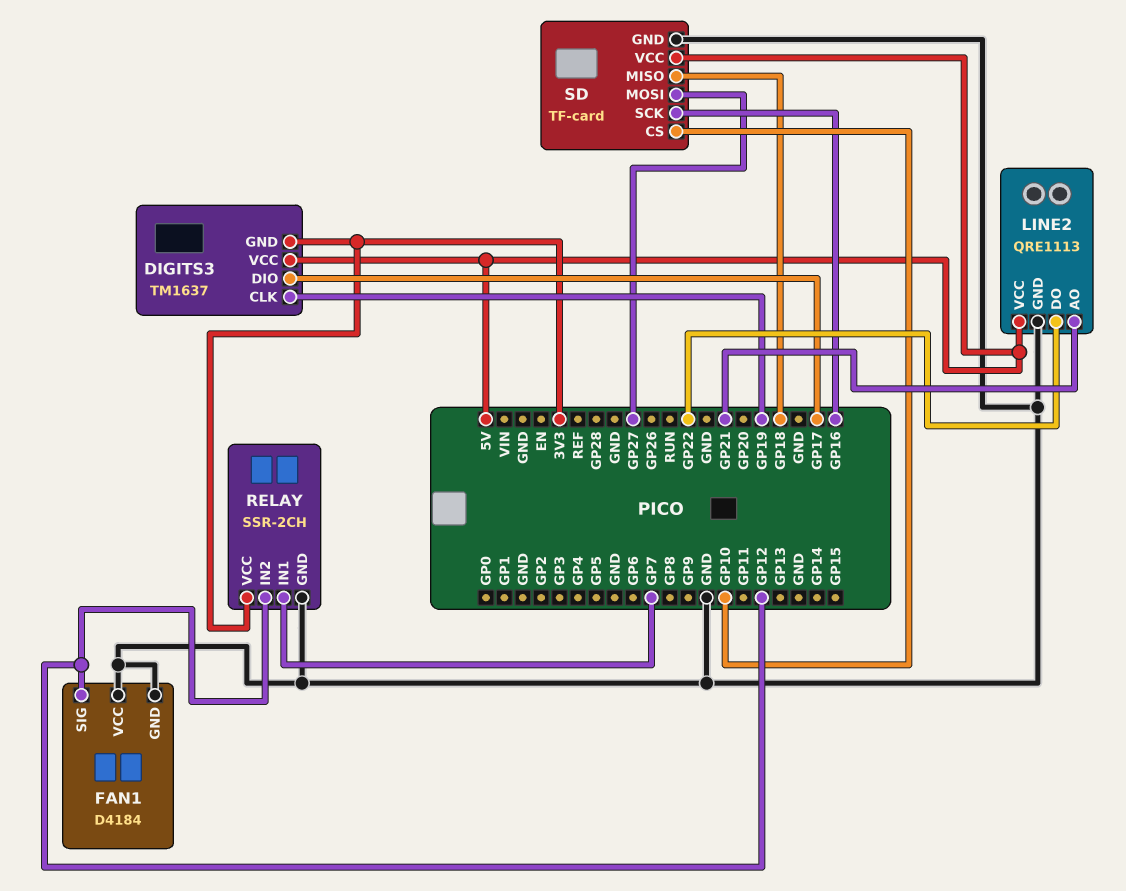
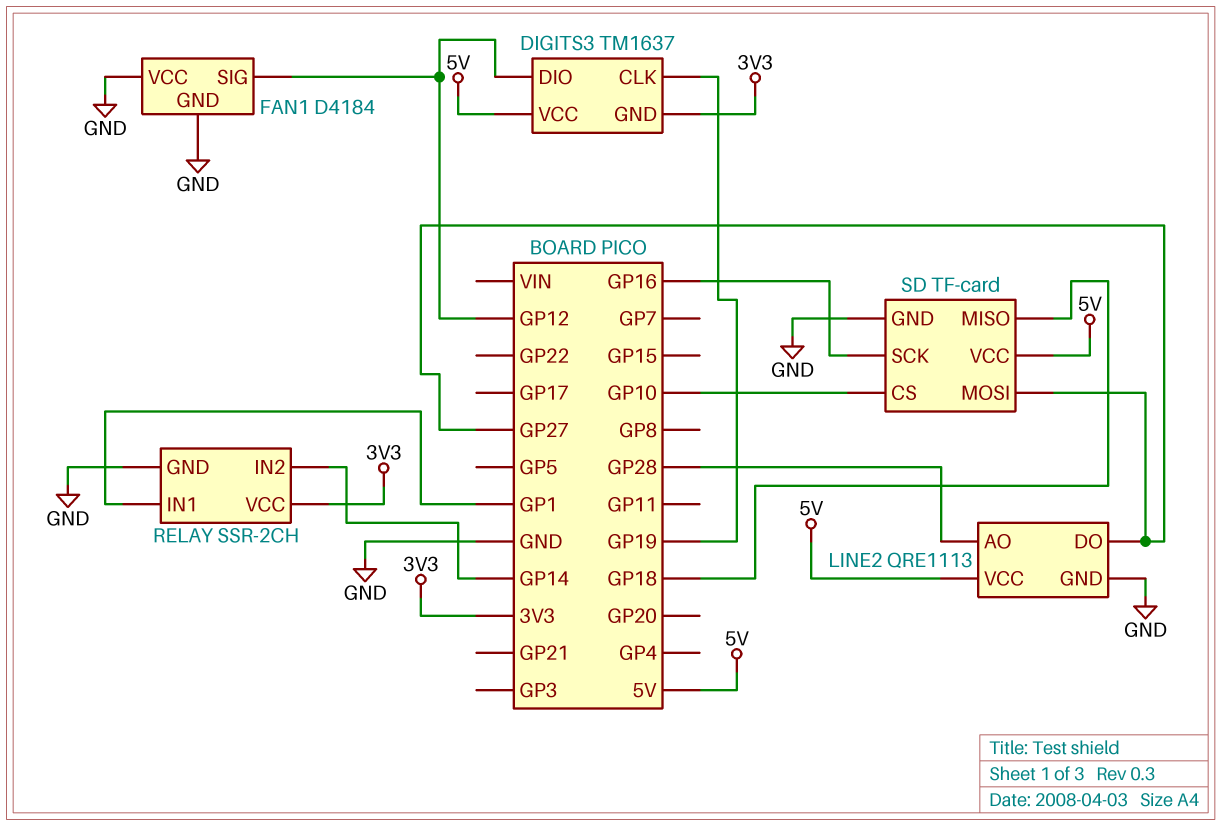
DIGITS3 pin DIO: GP17 -> GP12
LINE2 pin AO: GP21 -> GP28
LINE2 pin DO: GP22 -> GP27
RELAY pin IN1: GP7 -> GP1
RELAY pin IN2: GP12 -> GP14

